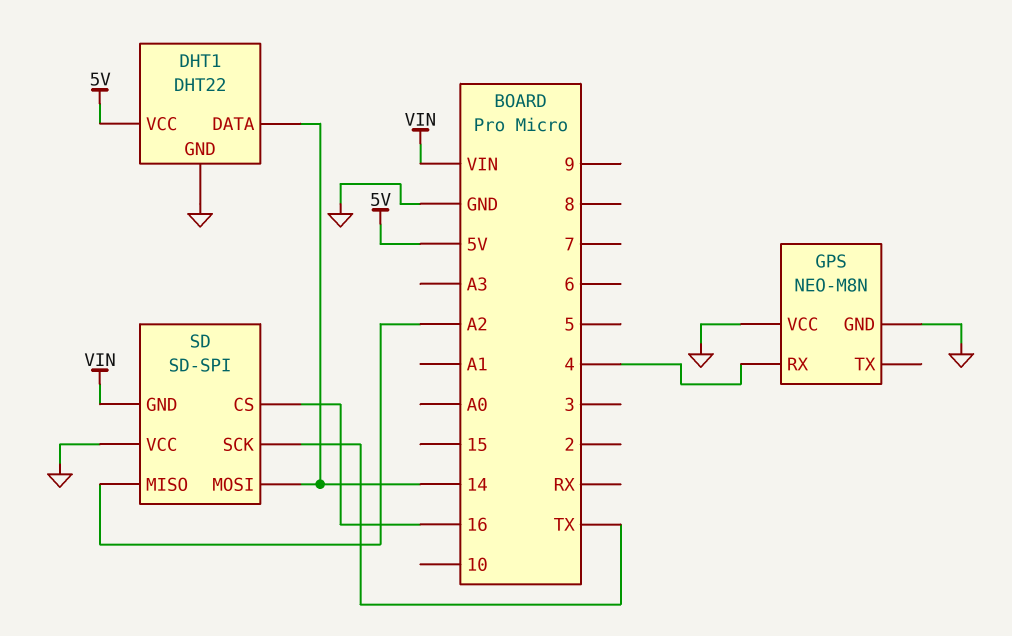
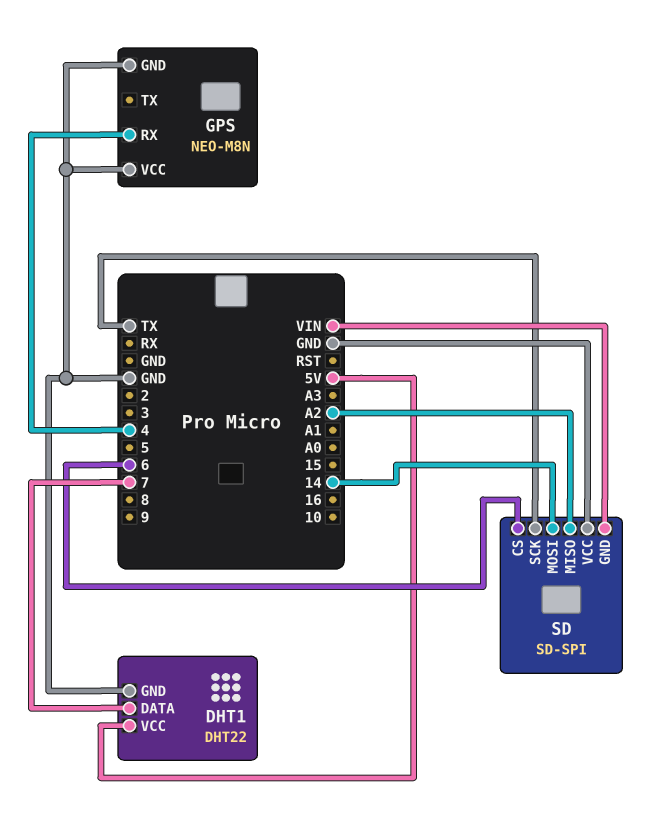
DHT1 pin DATA: 14 -> 7
SD pin CS: 16 -> 6

